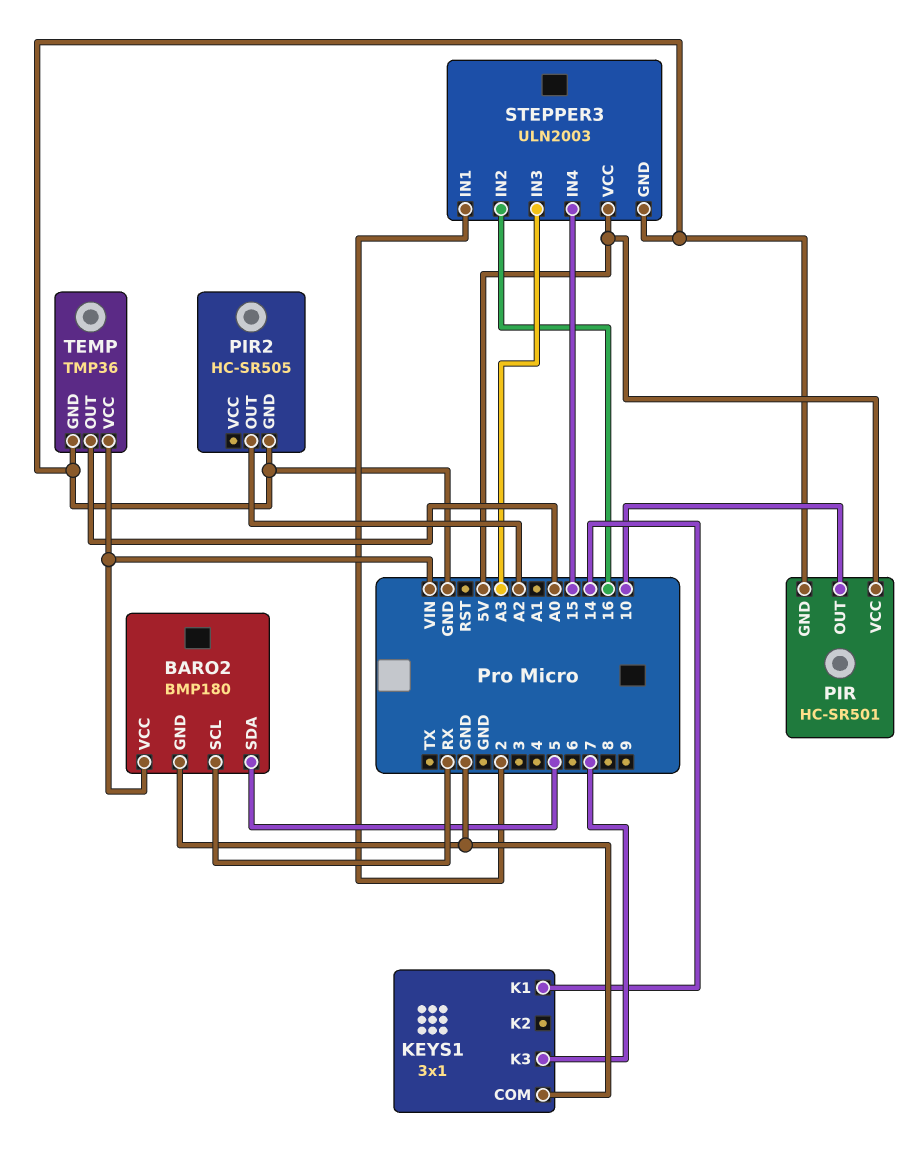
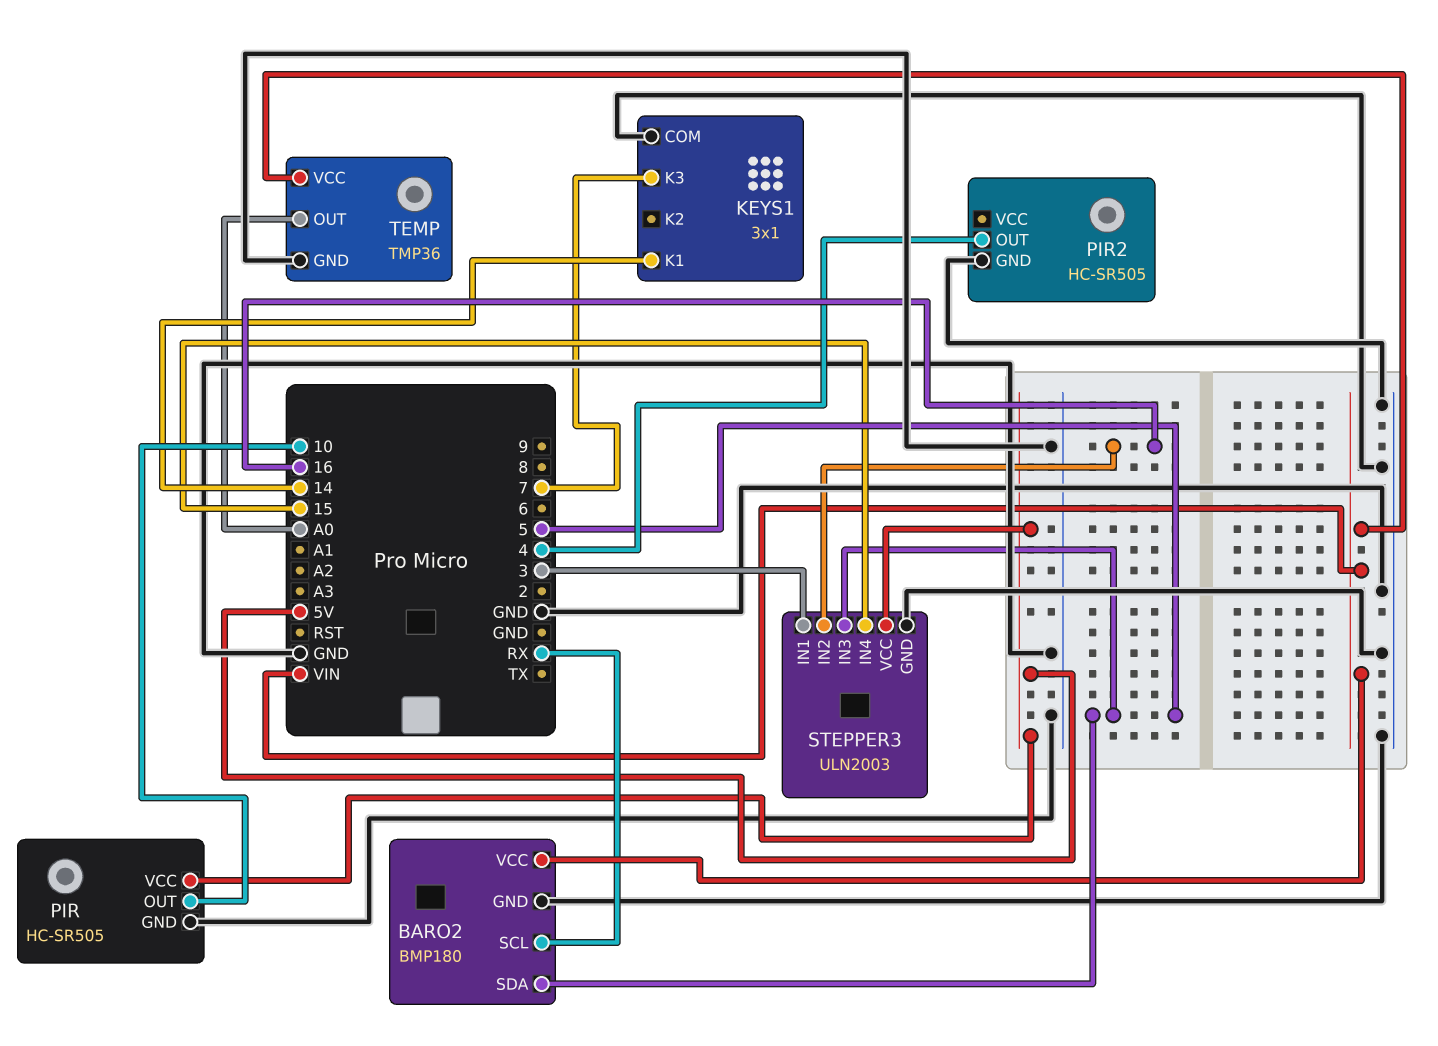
PIR: HC-SR501 -> HC-SR505
PIR2 pin OUT: A2 -> 4
STEPPER3 pin IN1: 2 -> 3
STEPPER3 pin IN3: A3 -> 5

